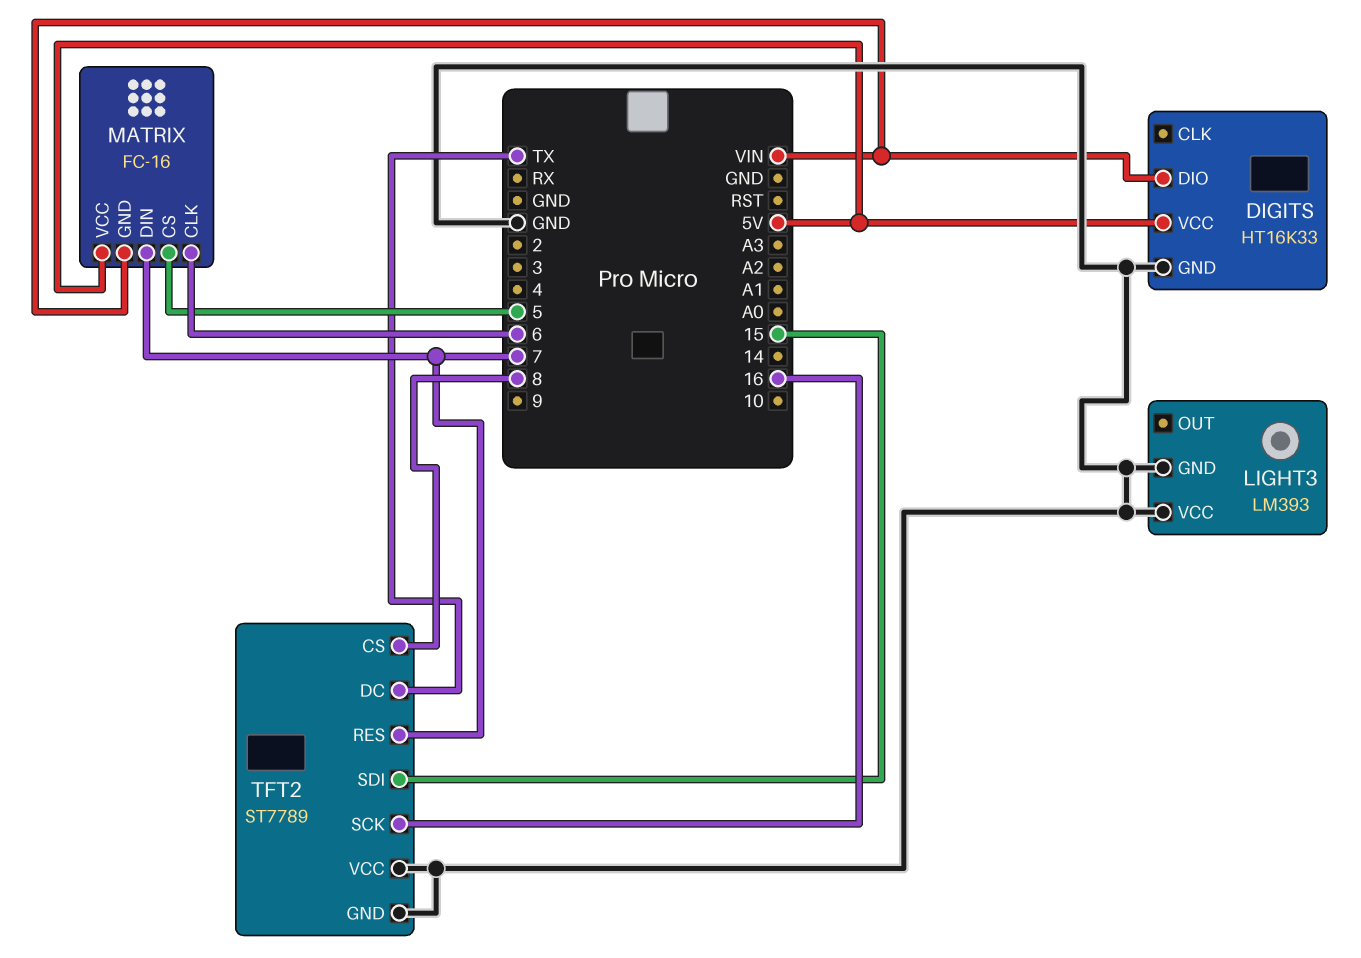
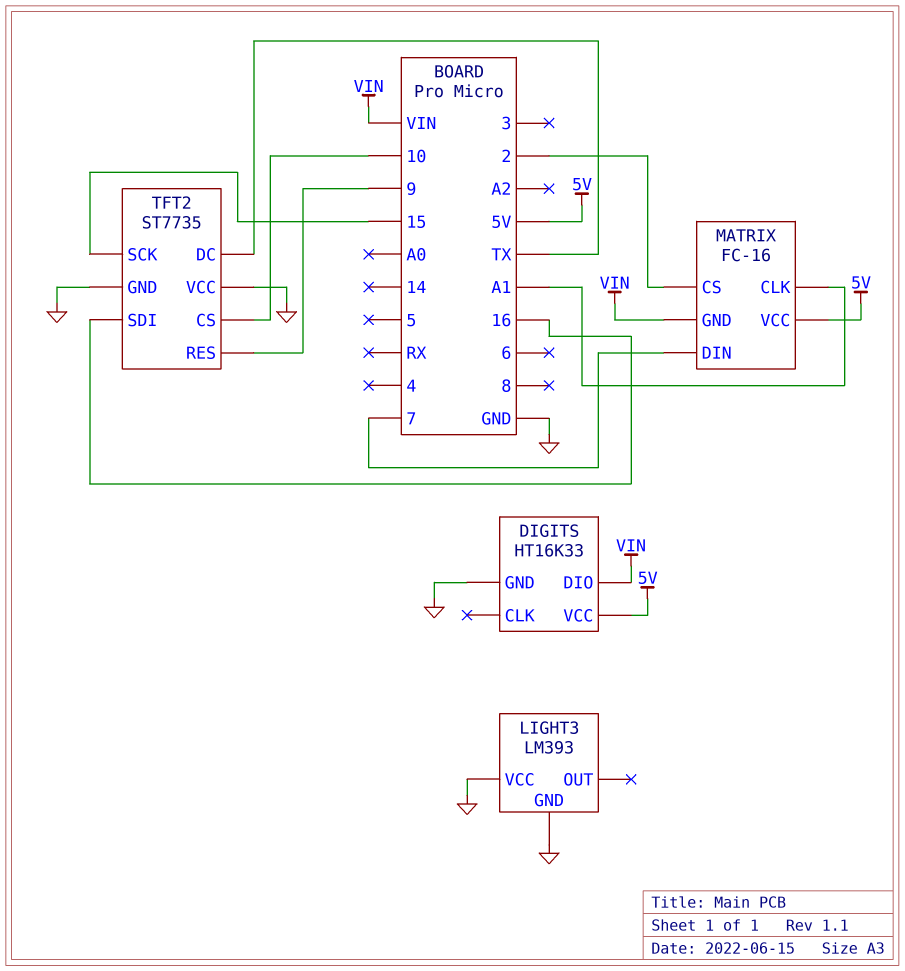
MATRIX pin CLK: 6 -> A1
MATRIX pin CS: 5 -> 2
TFT2: ST7789 -> ST7735
TFT2 pin CS: 8 -> 10
TFT2 pin RES: 7 -> 9
TFT2 pin SCK: 16 -> 15
TFT2 pin SDI: 15 -> 16

